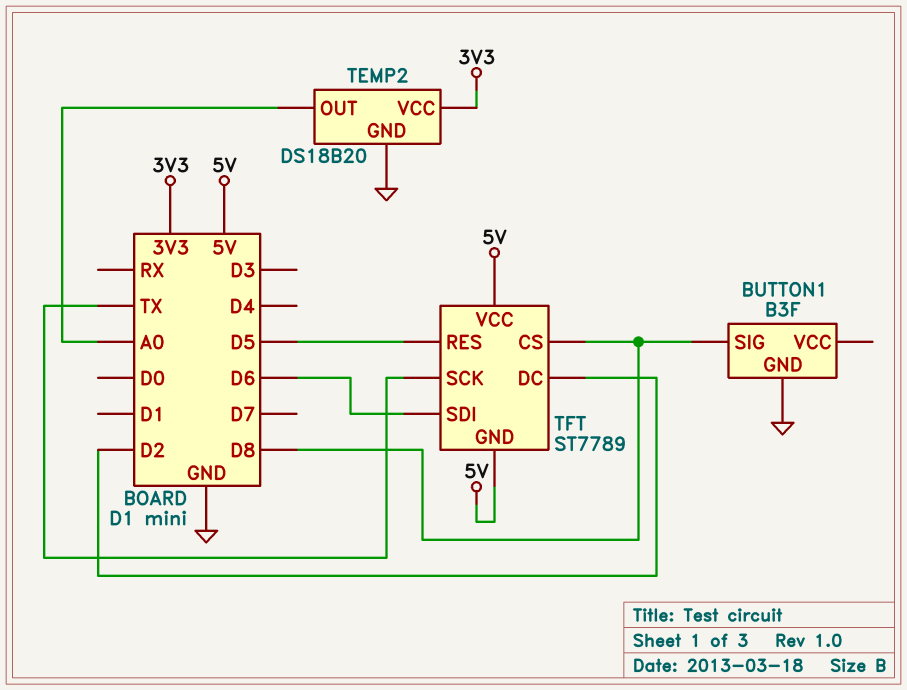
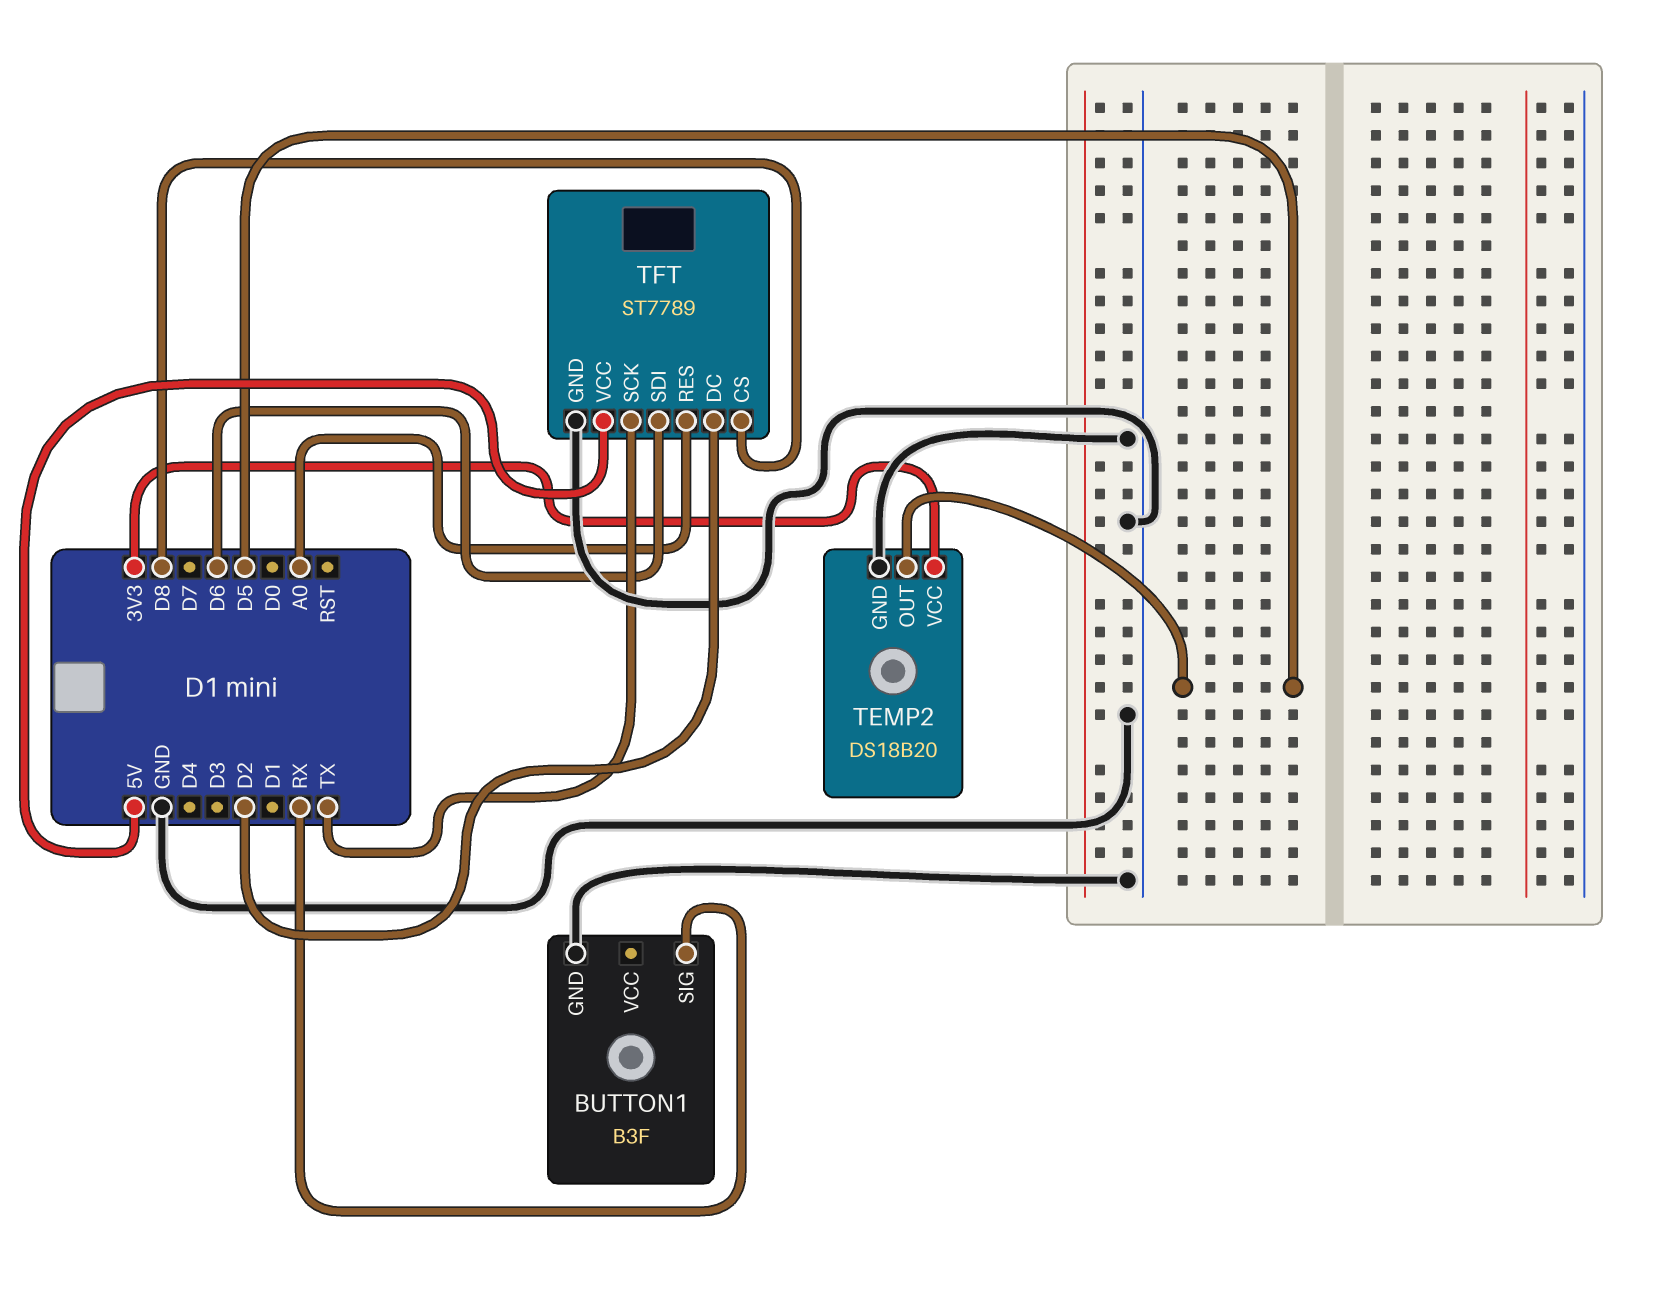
BUTTON1 pin SIG: D8 -> RX
TEMP2 pin OUT: A0 -> D5
TFT pin GND: 5V -> GND
TFT pin RES: D5 -> A0

